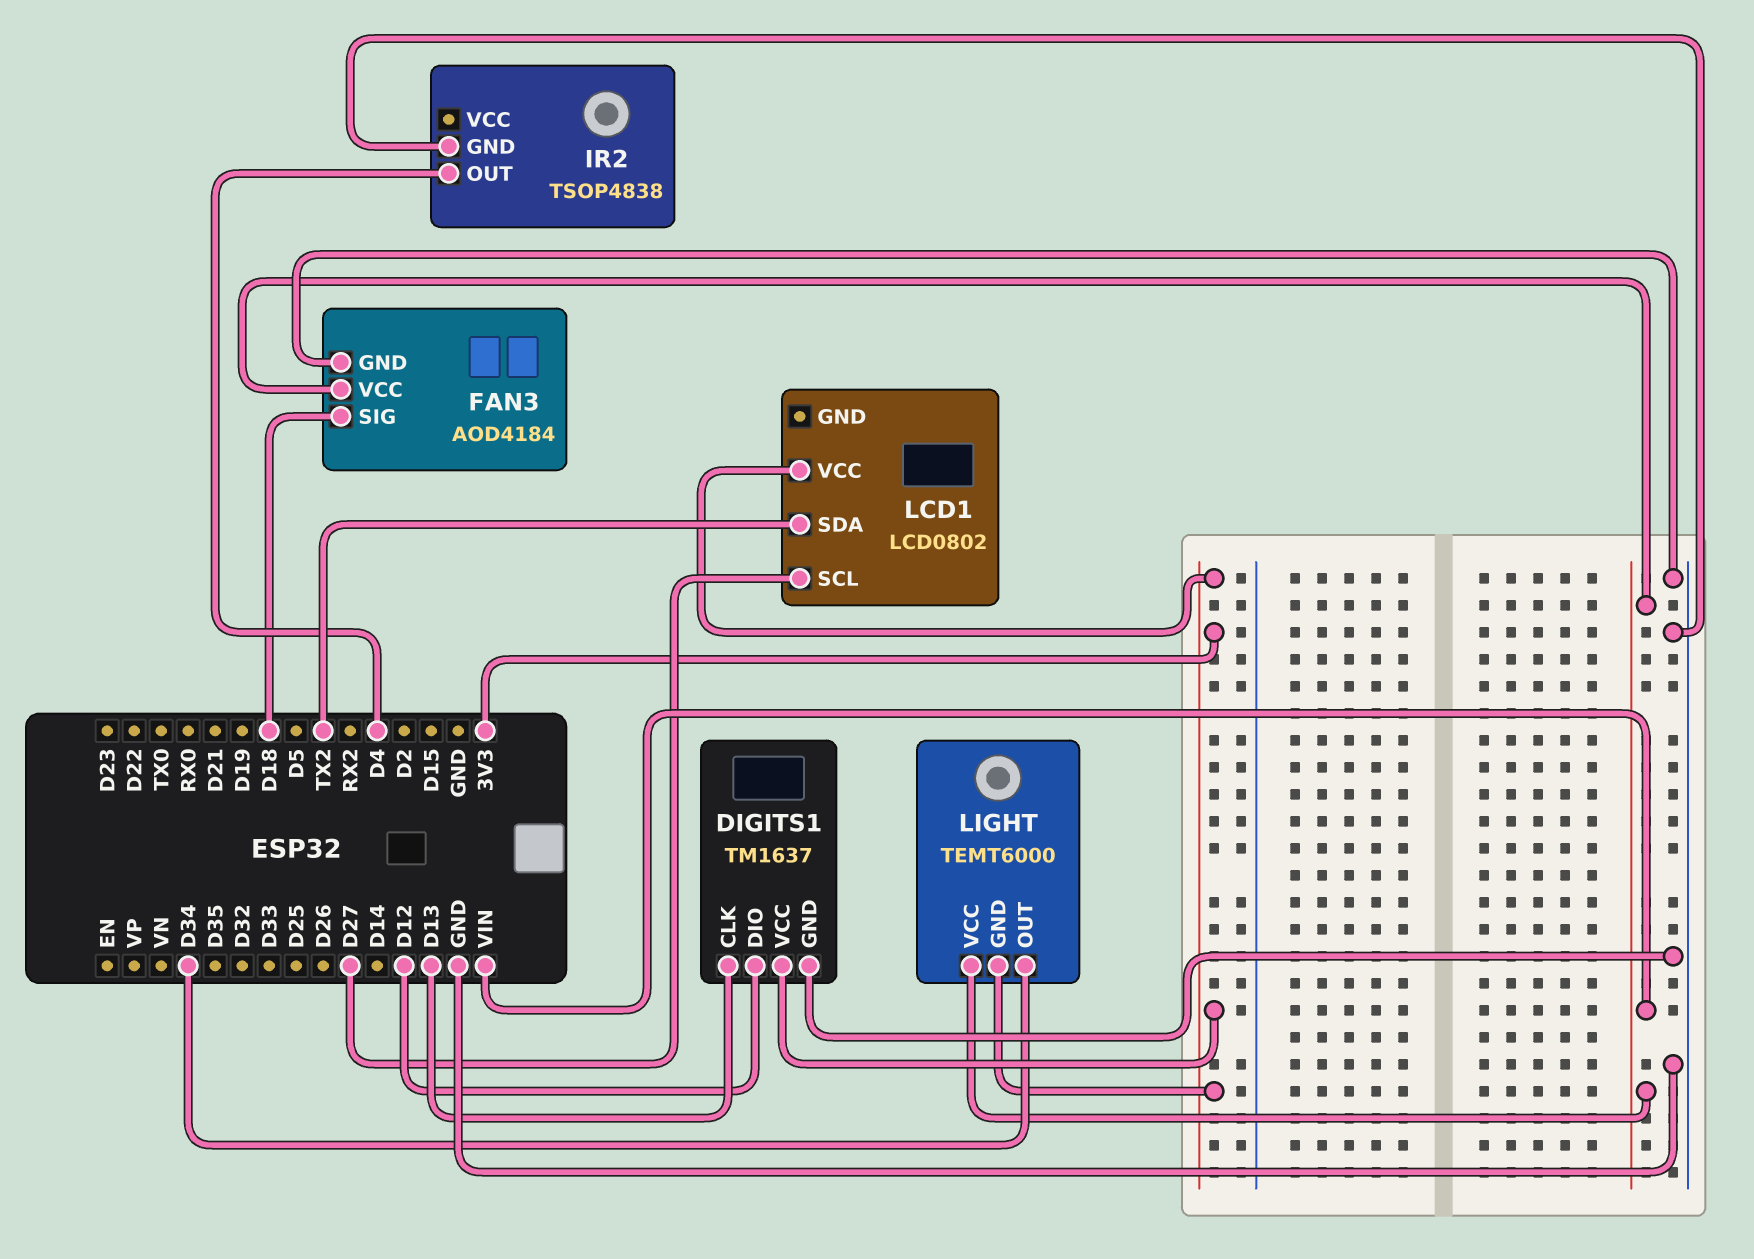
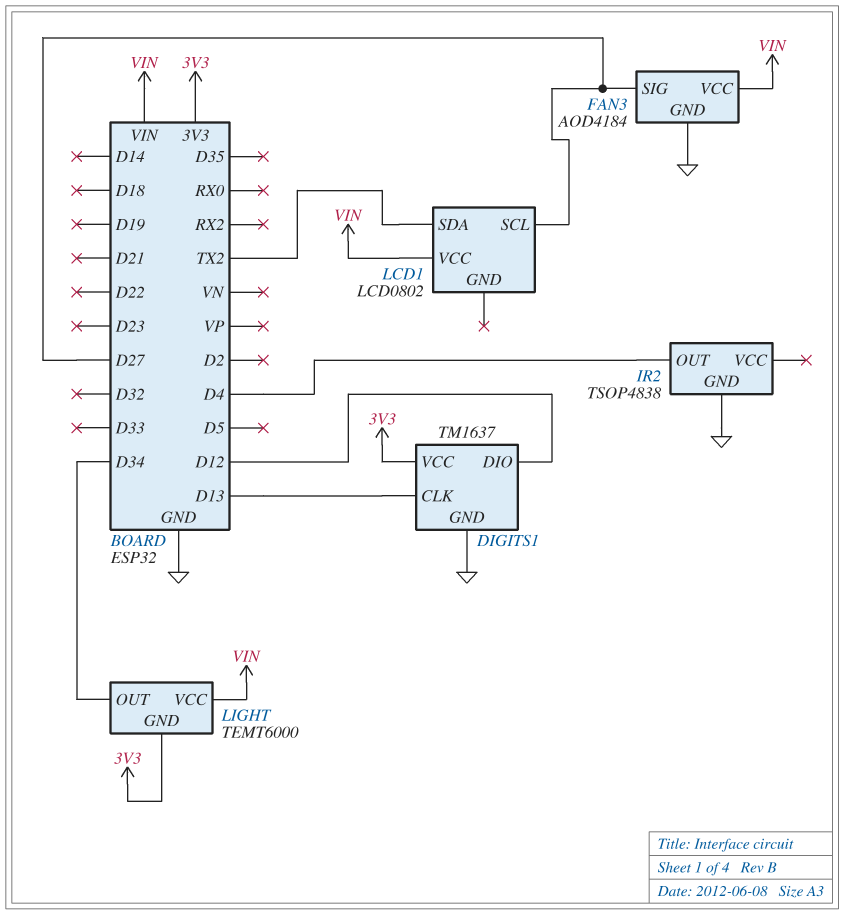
FAN3 pin SIG: D18 -> D27
LCD1 pin VCC: 3V3 -> VIN

